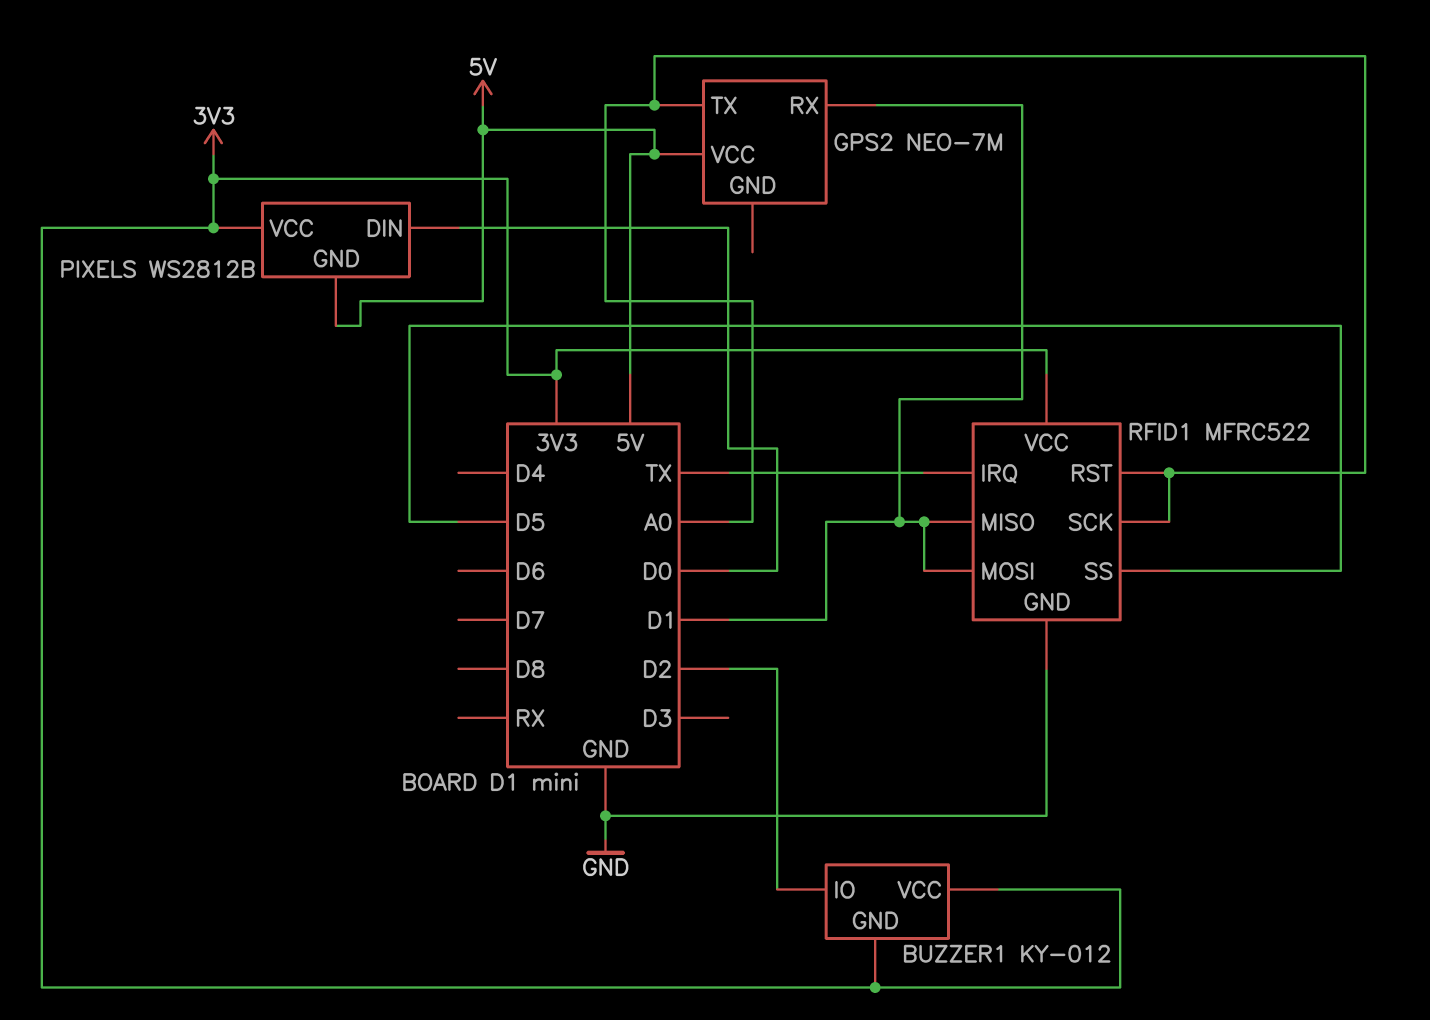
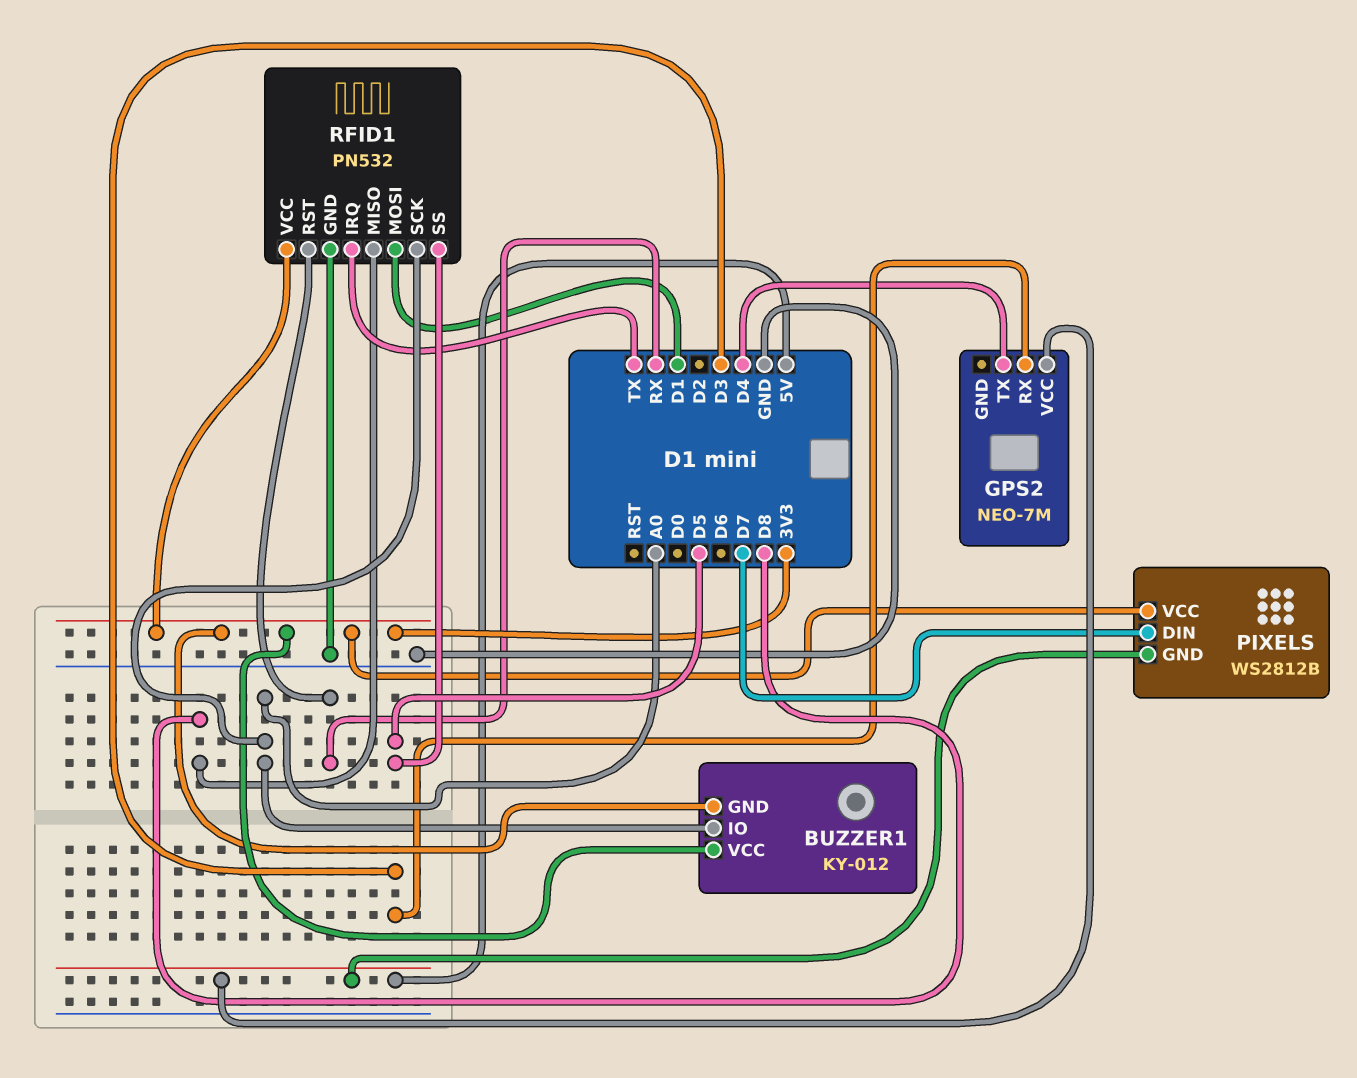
BUZZER1 pin IO: D2 -> A0
GPS2 pin RX: D1 -> D3
GPS2 pin TX: A0 -> D4
PIXELS pin DIN: D0 -> D7
RFID1: MFRC522 -> PN532
RFID1 pin MISO: D1 -> D8
RFID1 pin RST: A0 -> RX

